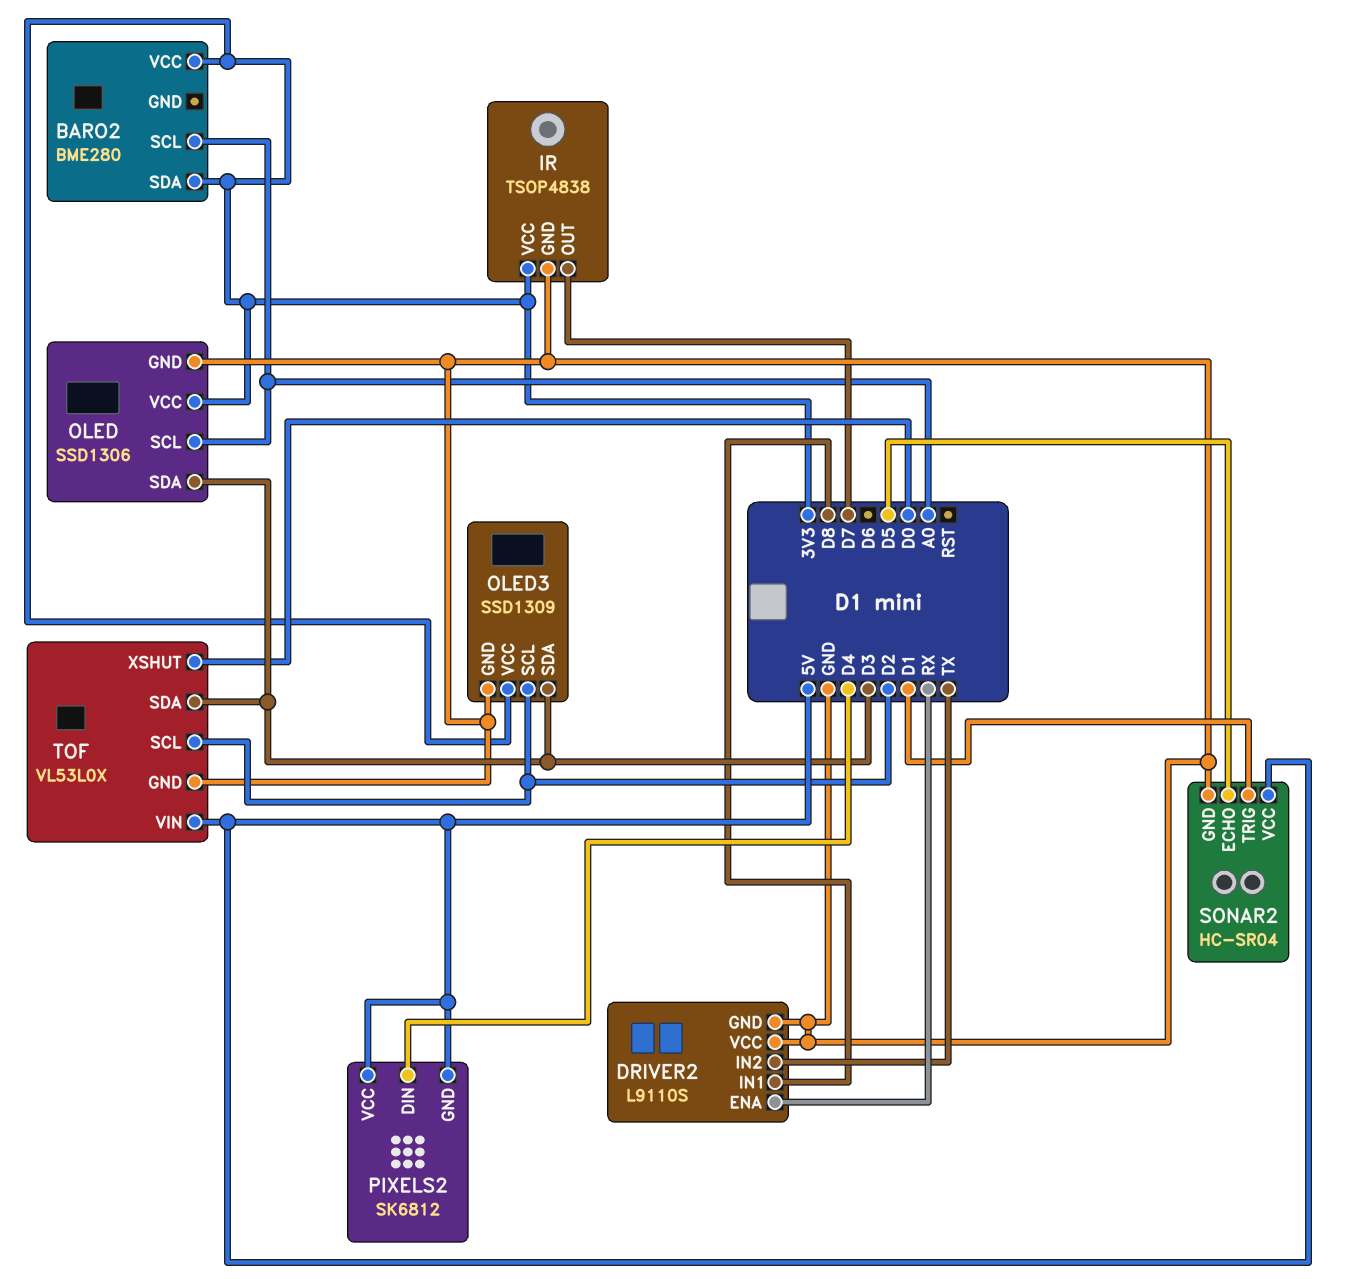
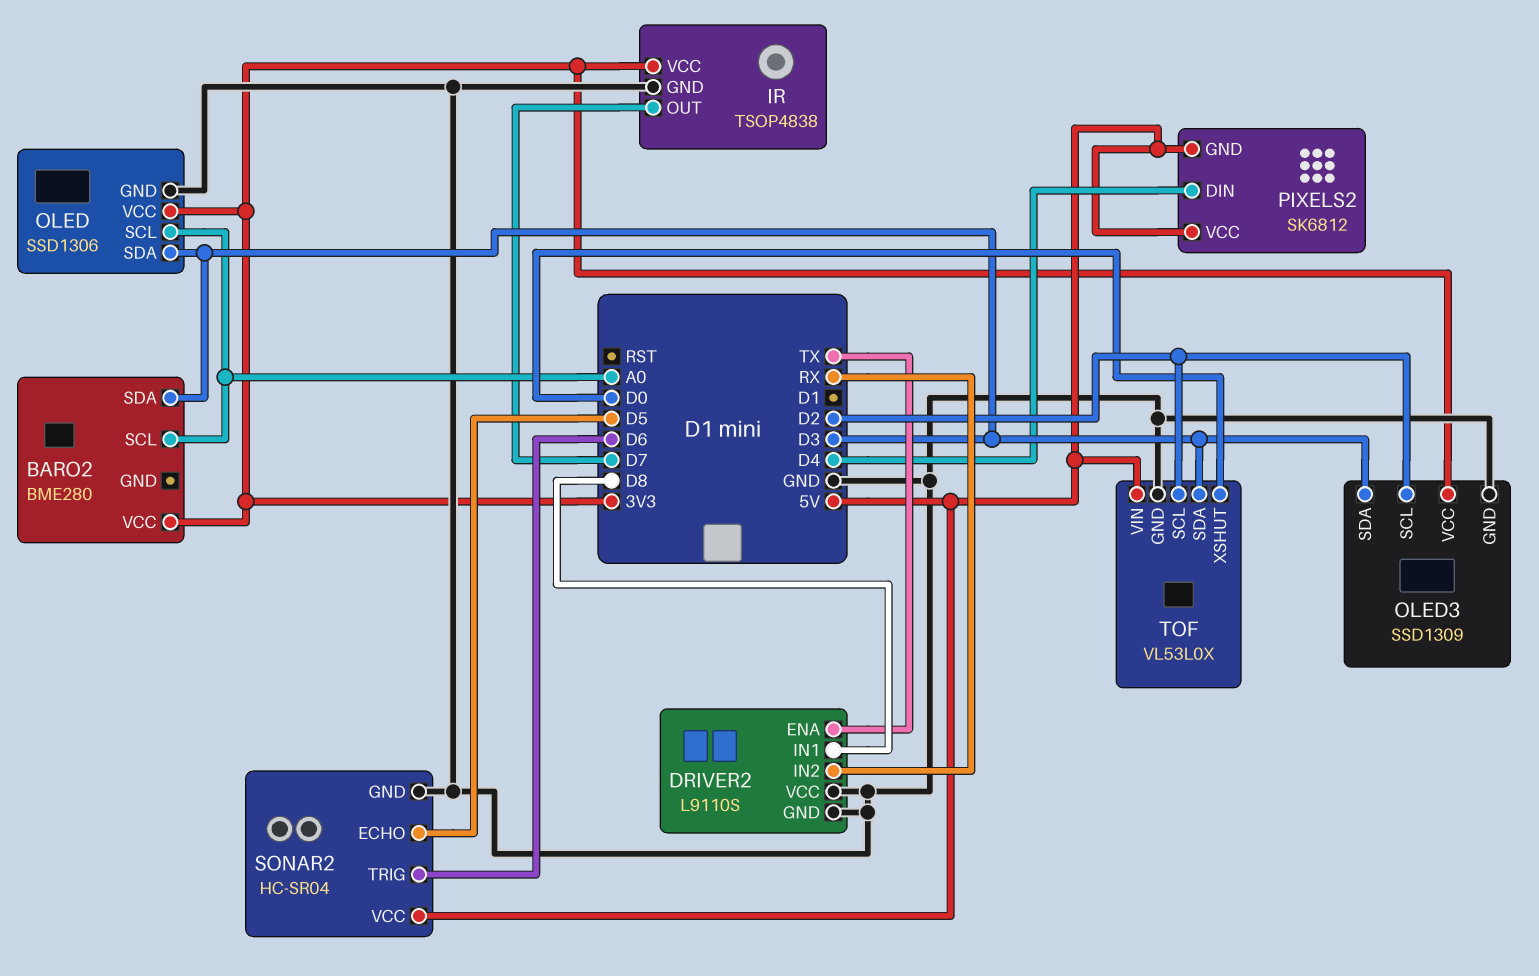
BARO2 pin SDA: 3V3 -> D3
DRIVER2 pin ENA: RX -> TX
DRIVER2 pin IN2: TX -> RX
SONAR2 pin TRIG: D1 -> D6

